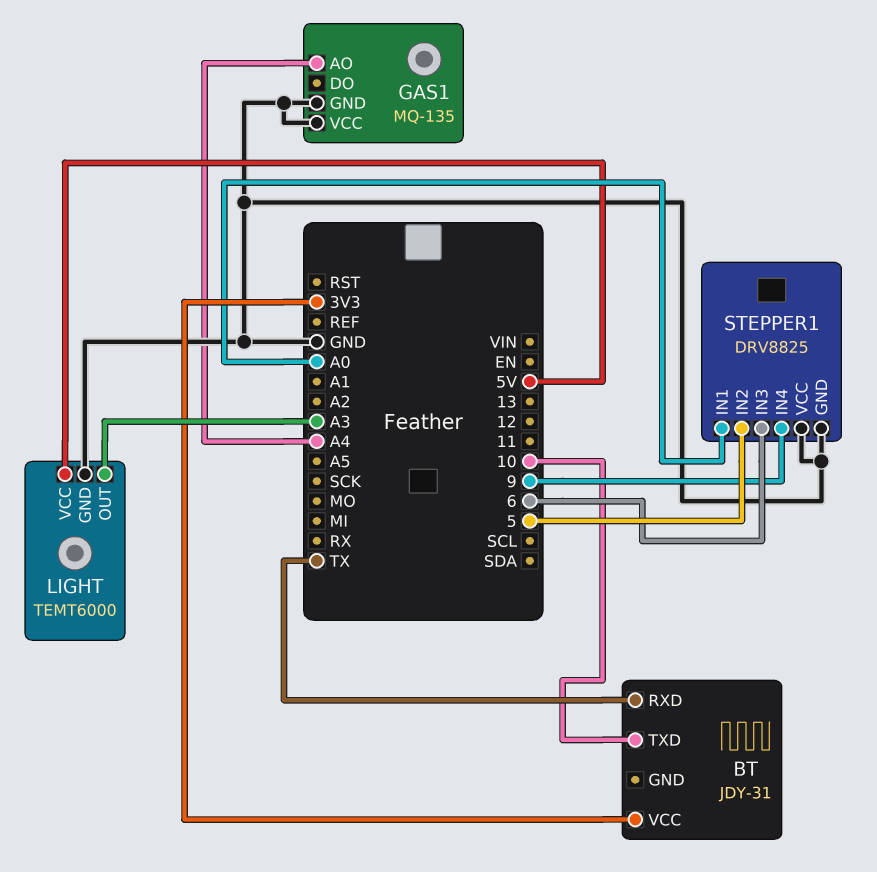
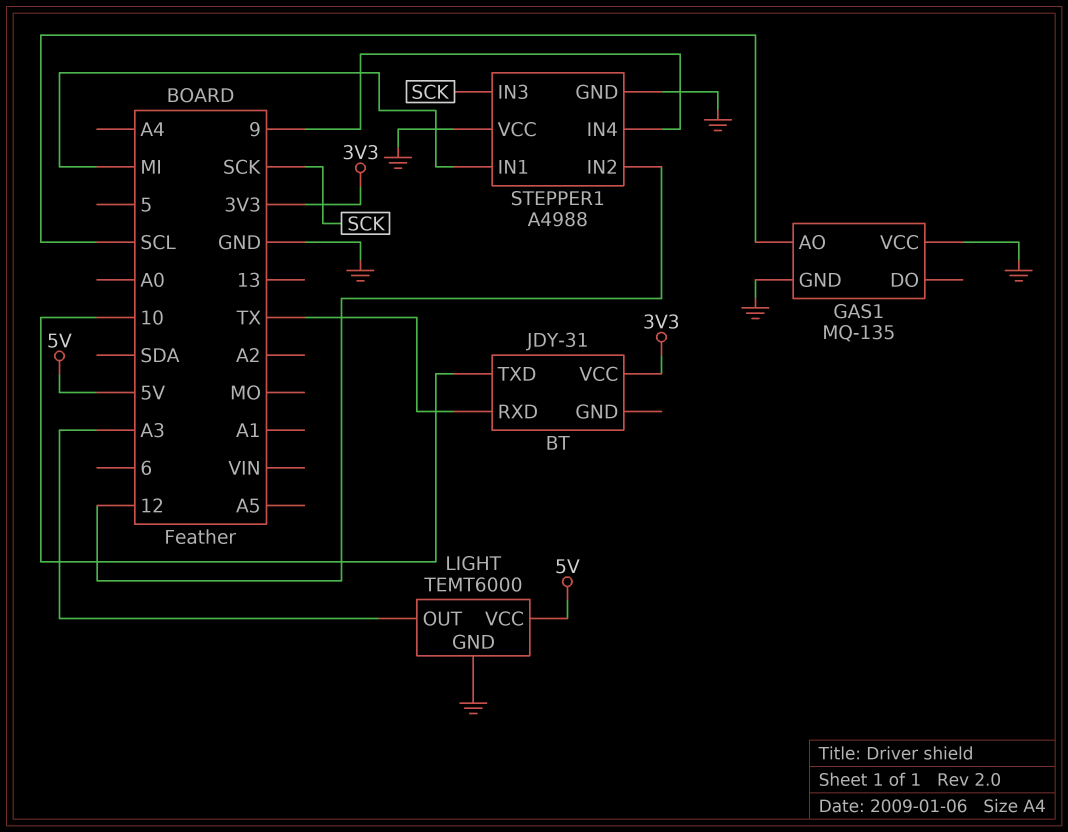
GAS1 pin AO: A4 -> SCL
STEPPER1: DRV8825 -> A4988
STEPPER1 pin IN1: A0 -> MI
STEPPER1 pin IN2: 5 -> 12
STEPPER1 pin IN3: 6 -> SCK

